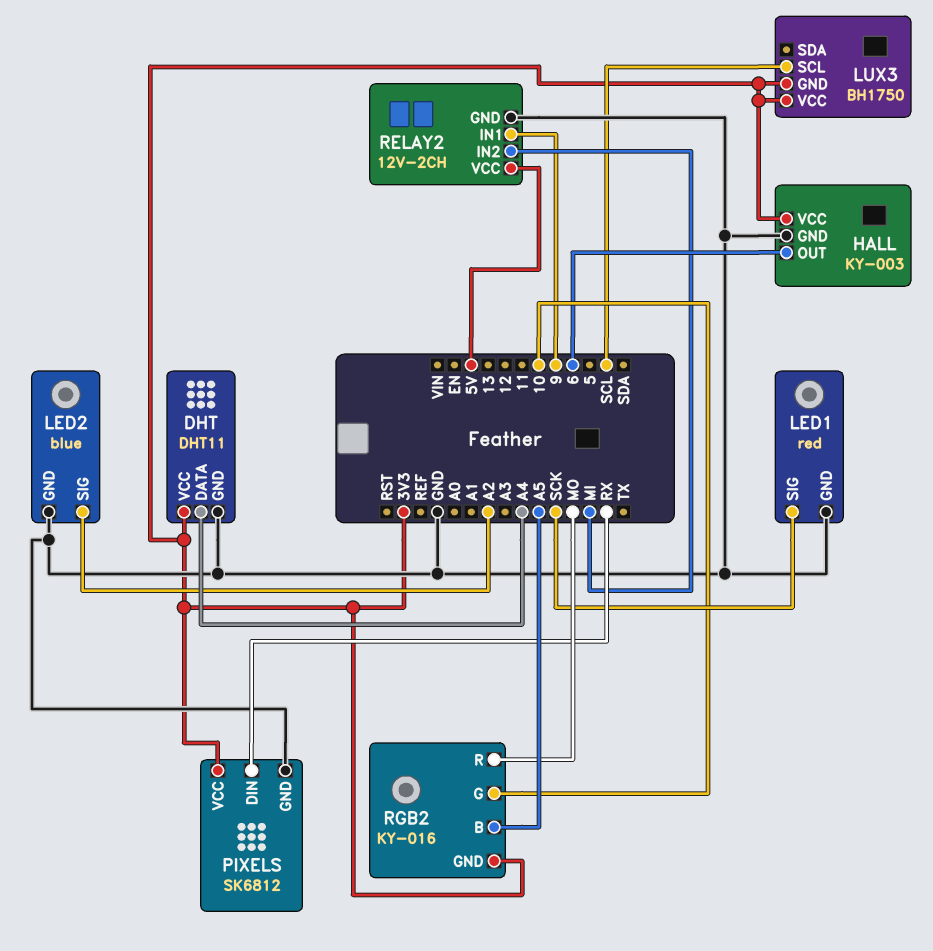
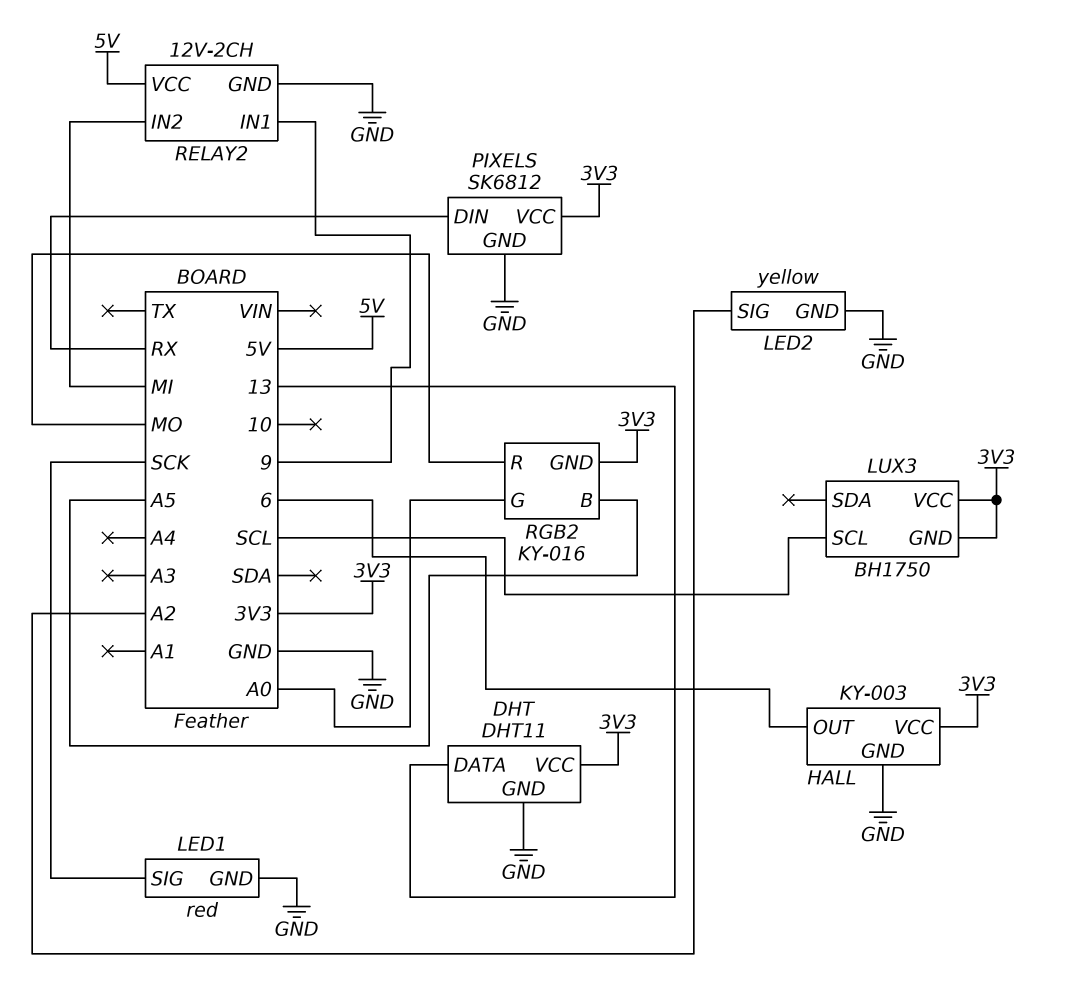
DHT pin DATA: A4 -> 13
LED2: blue -> yellow
RGB2 pin G: 10 -> A0

